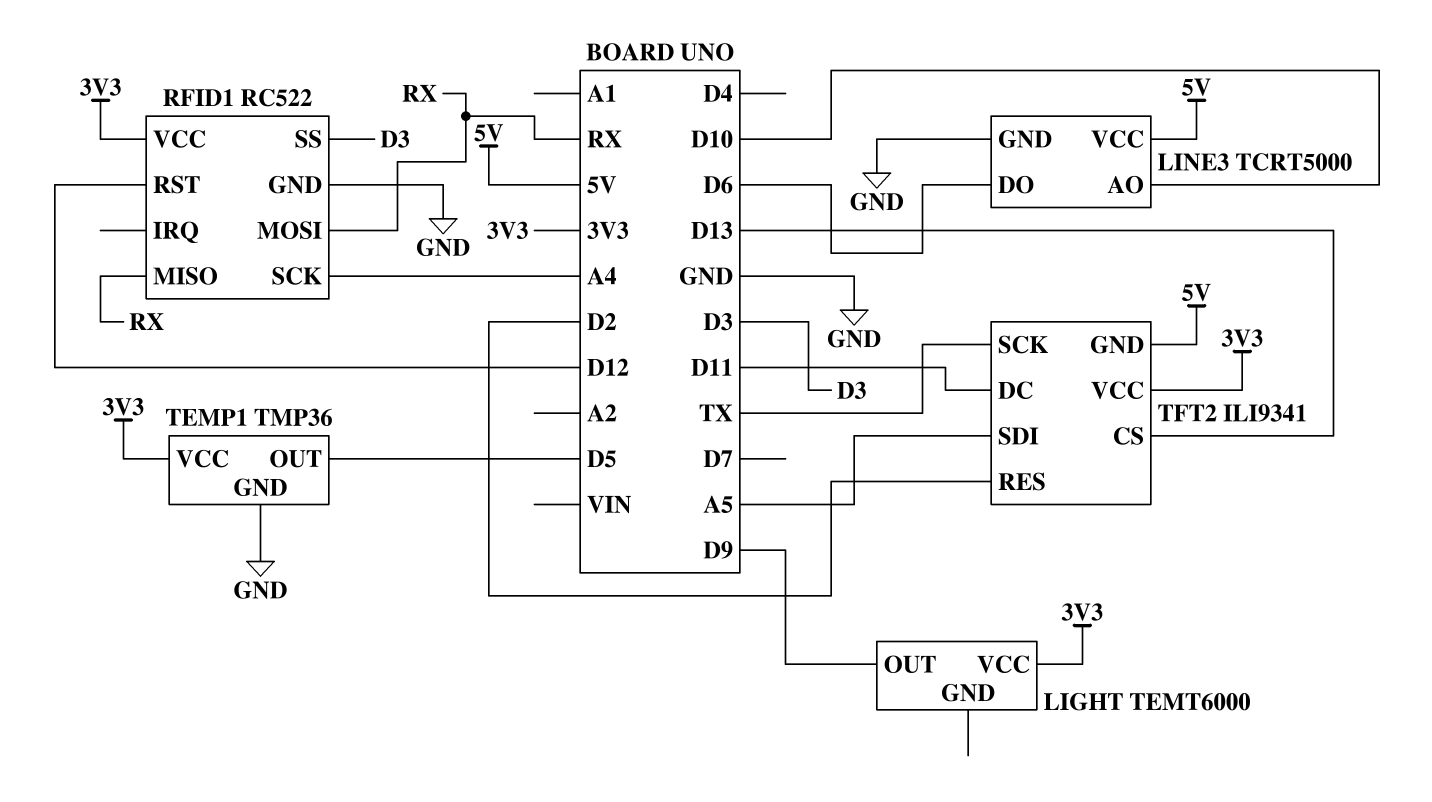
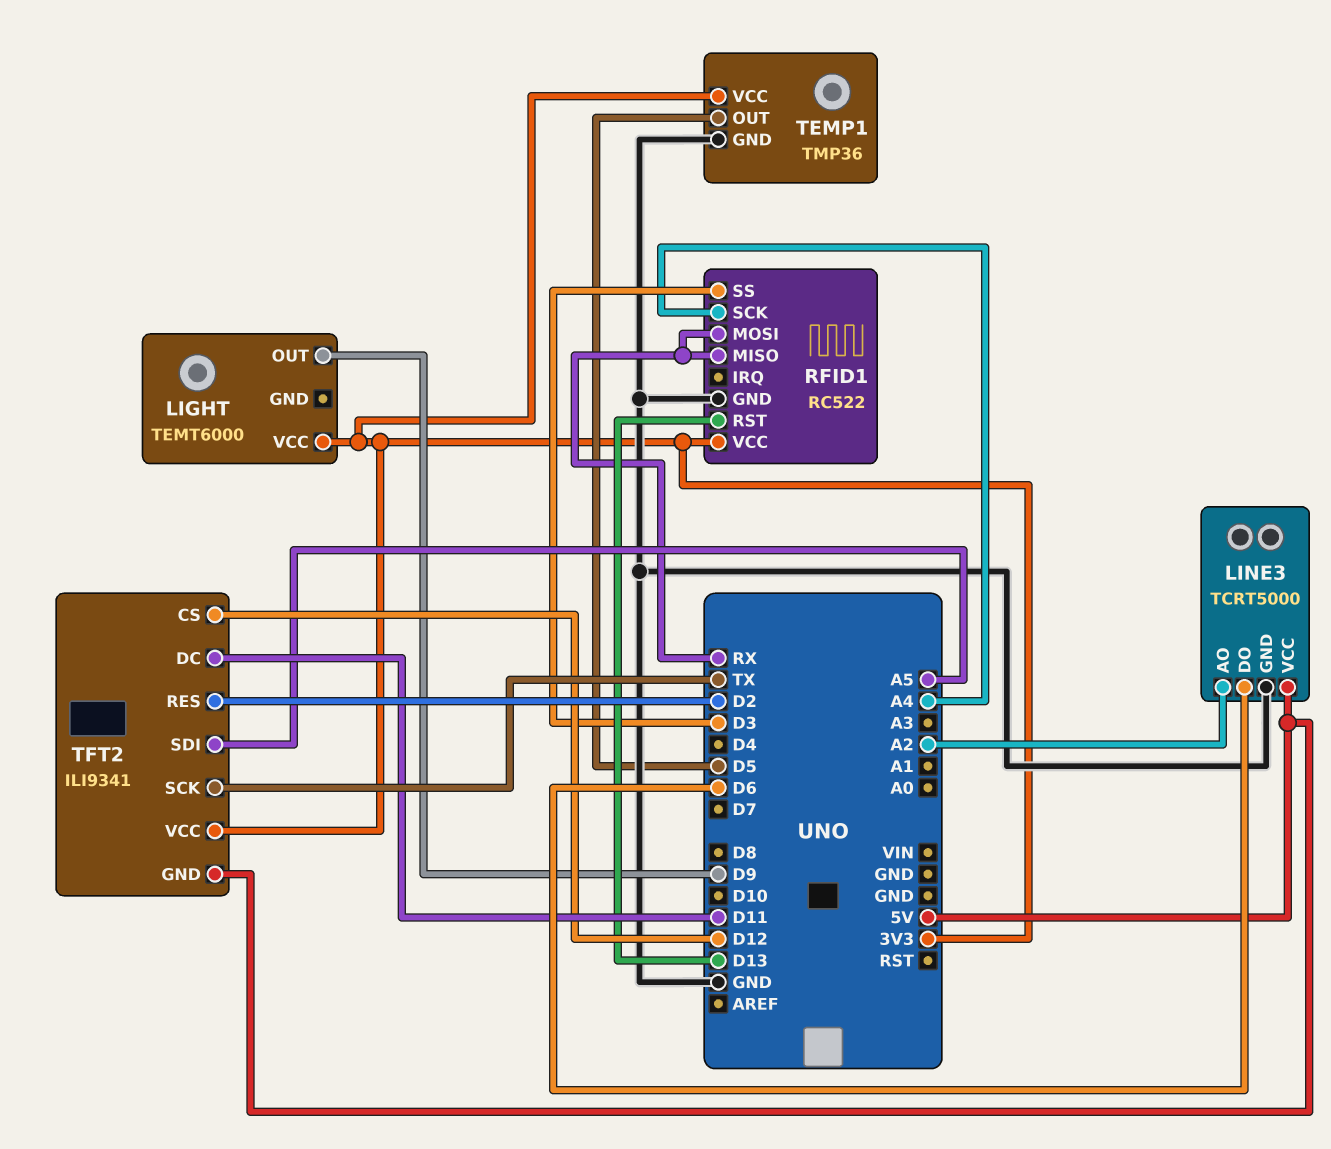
LINE3 pin AO: D10 -> A2
RFID1 pin RST: D12 -> D13
TFT2 pin CS: D13 -> D12

